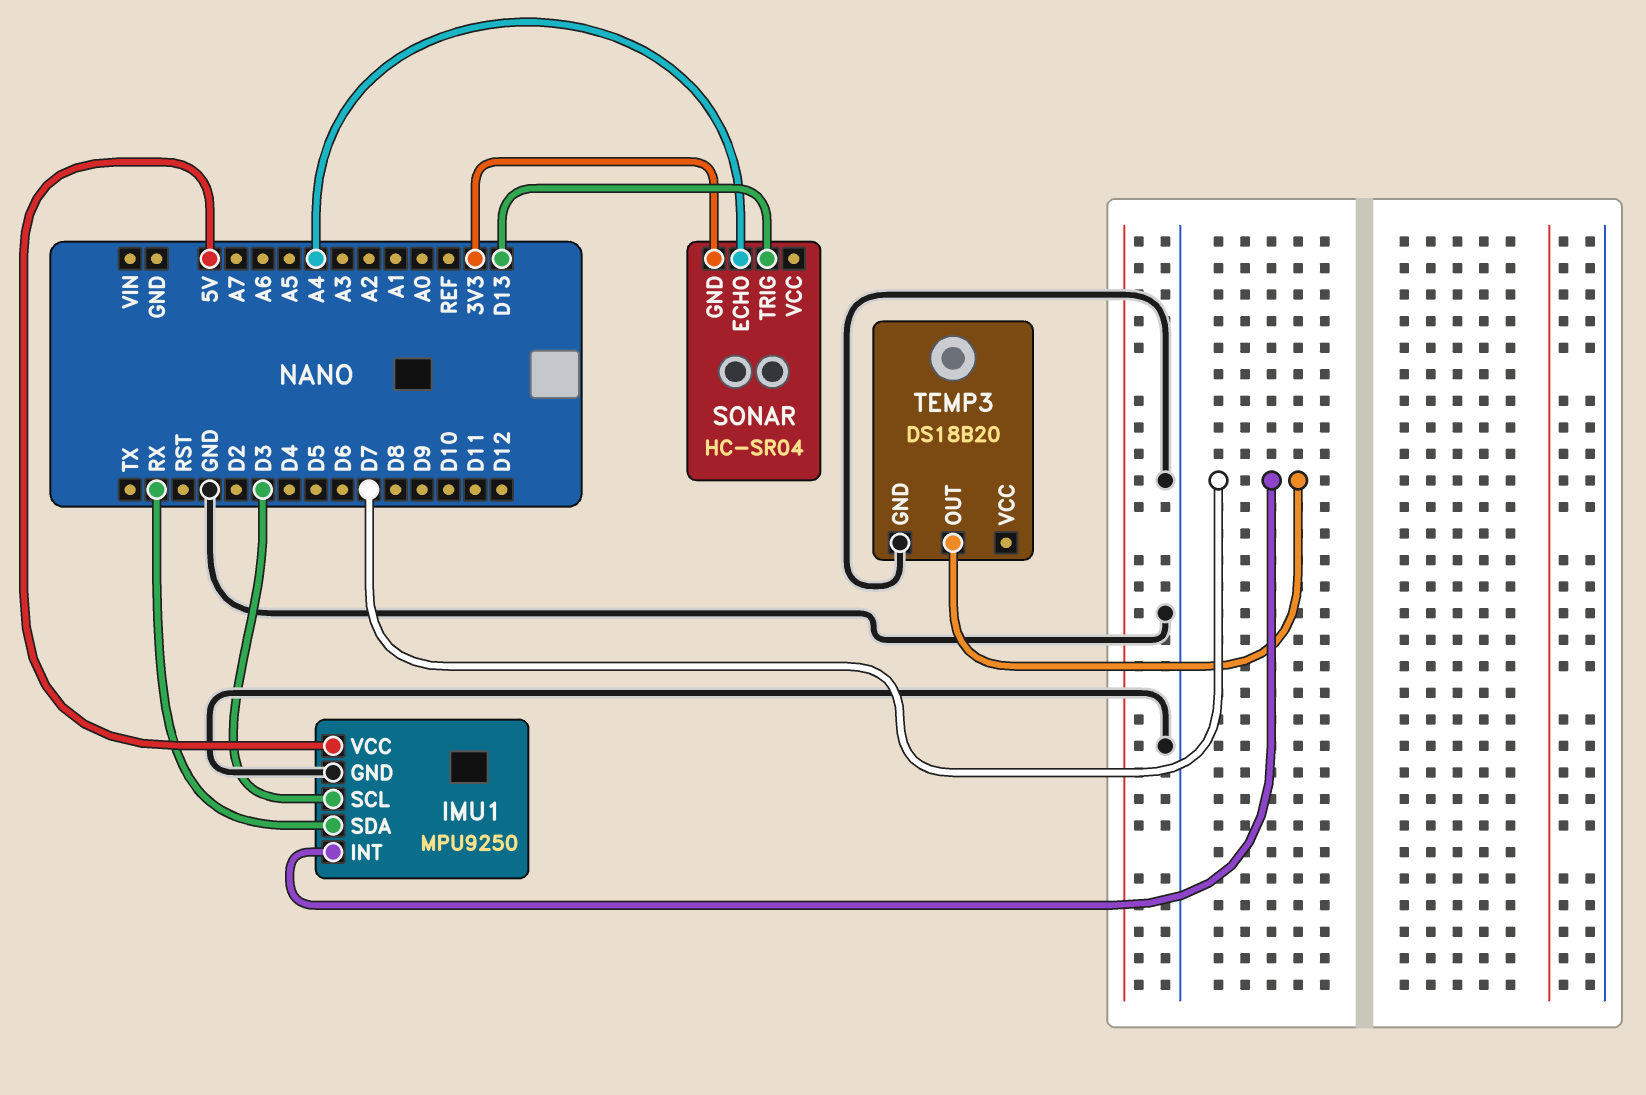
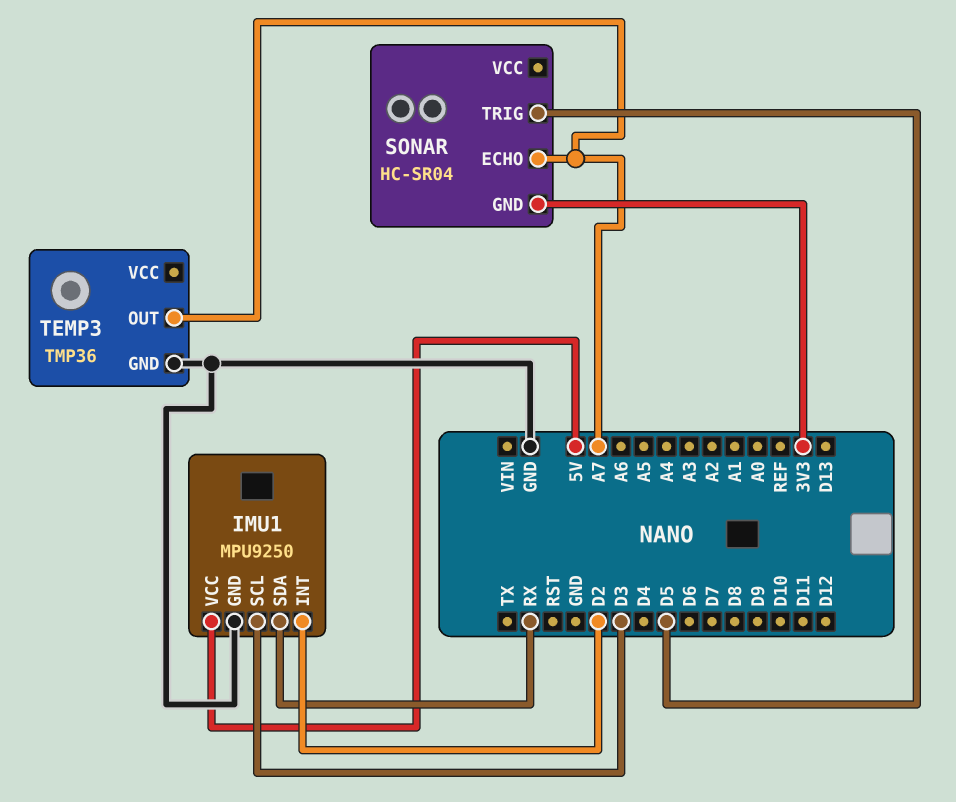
IMU1 pin INT: D7 -> D2
SONAR pin ECHO: A4 -> A7
SONAR pin TRIG: D13 -> D5
TEMP3: DS18B20 -> TMP36
TEMP3 pin OUT: D7 -> A7

